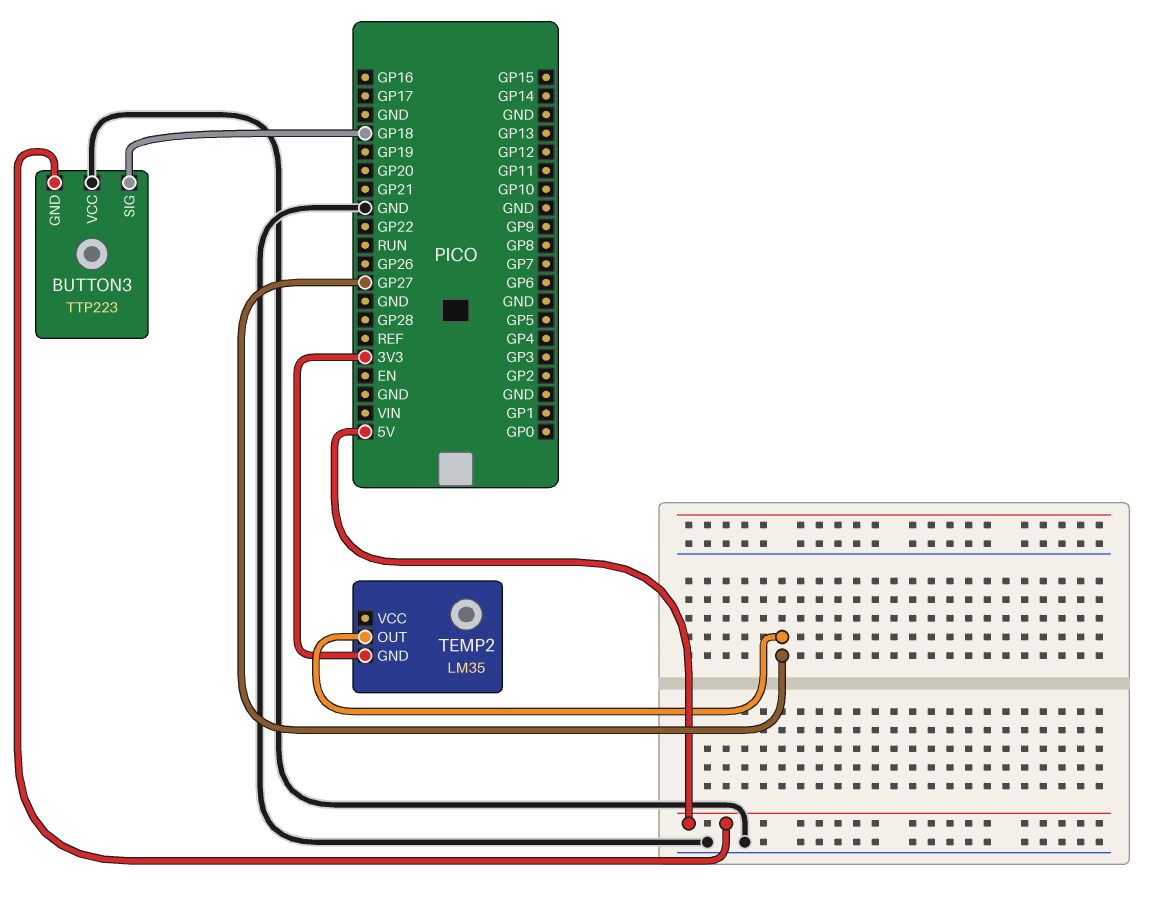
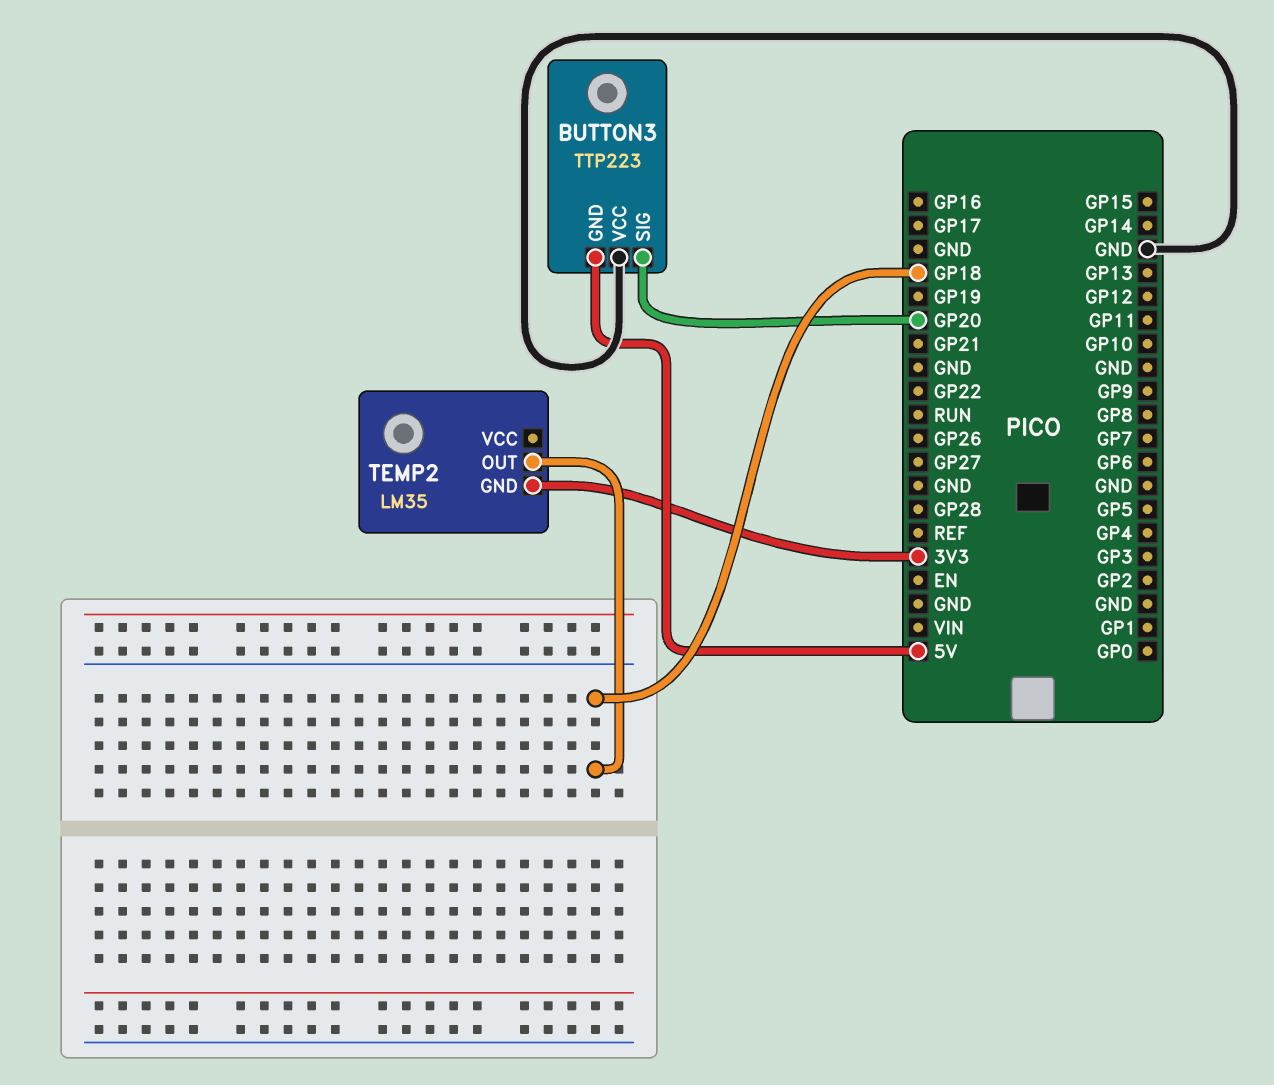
BUTTON3 pin SIG: GP18 -> GP20
TEMP2 pin OUT: GP27 -> GP18

